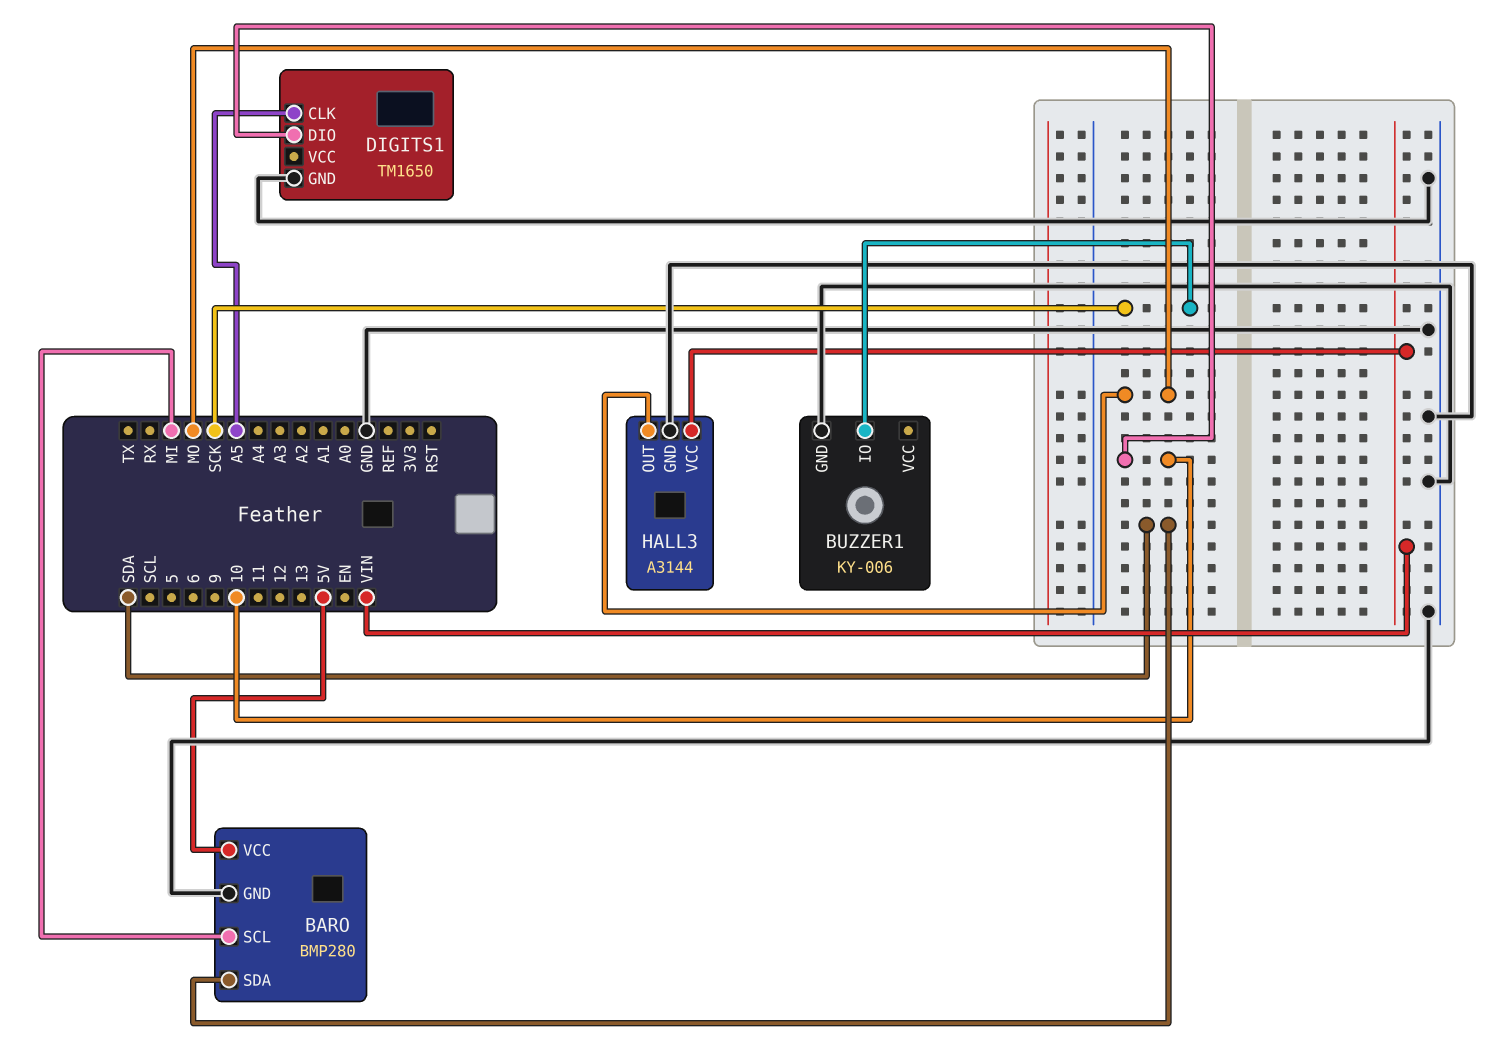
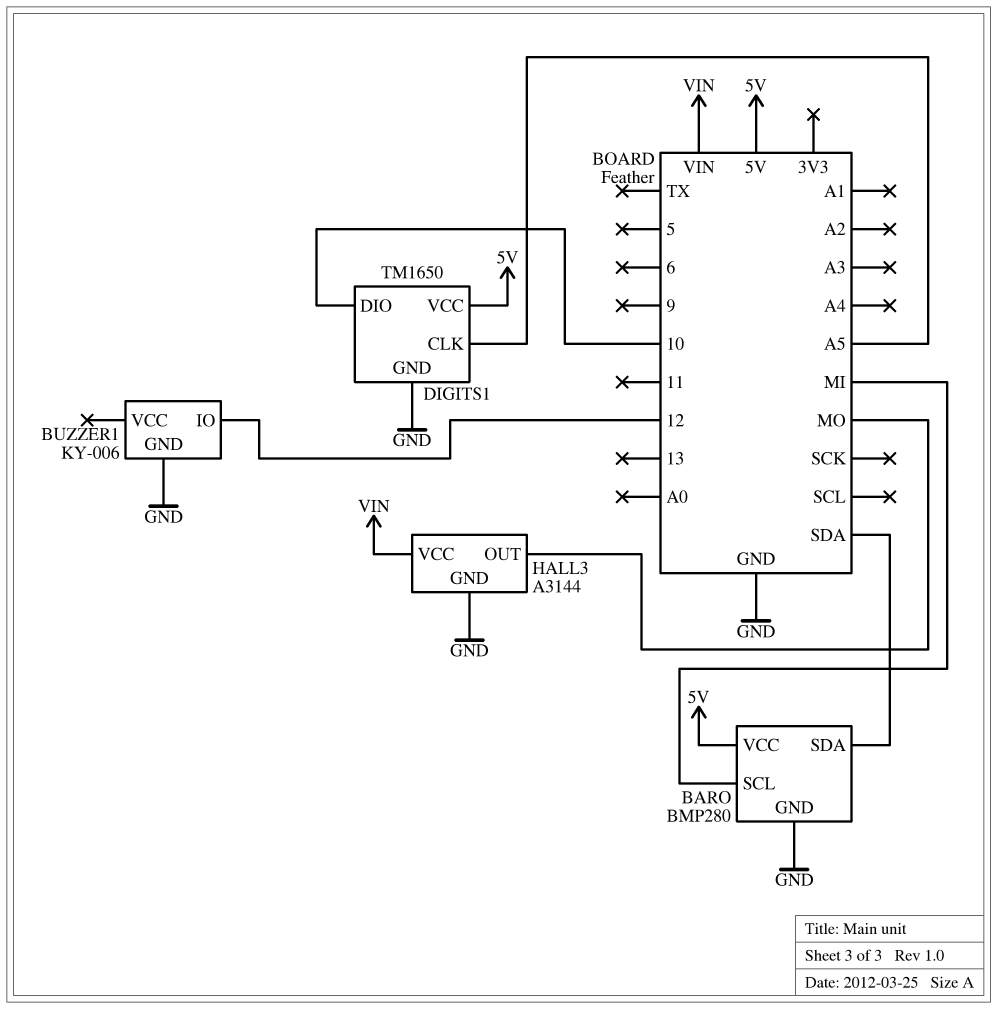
BUZZER1 pin IO: SCK -> 12
DIGITS1 pin VCC: none -> 5V

